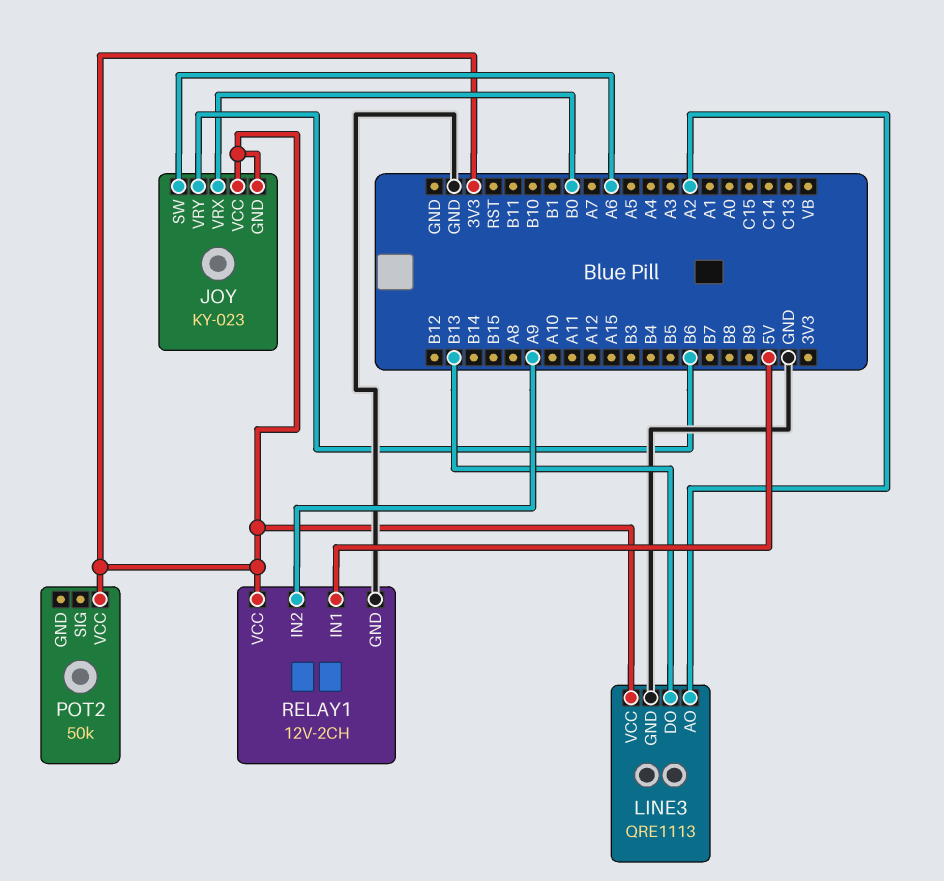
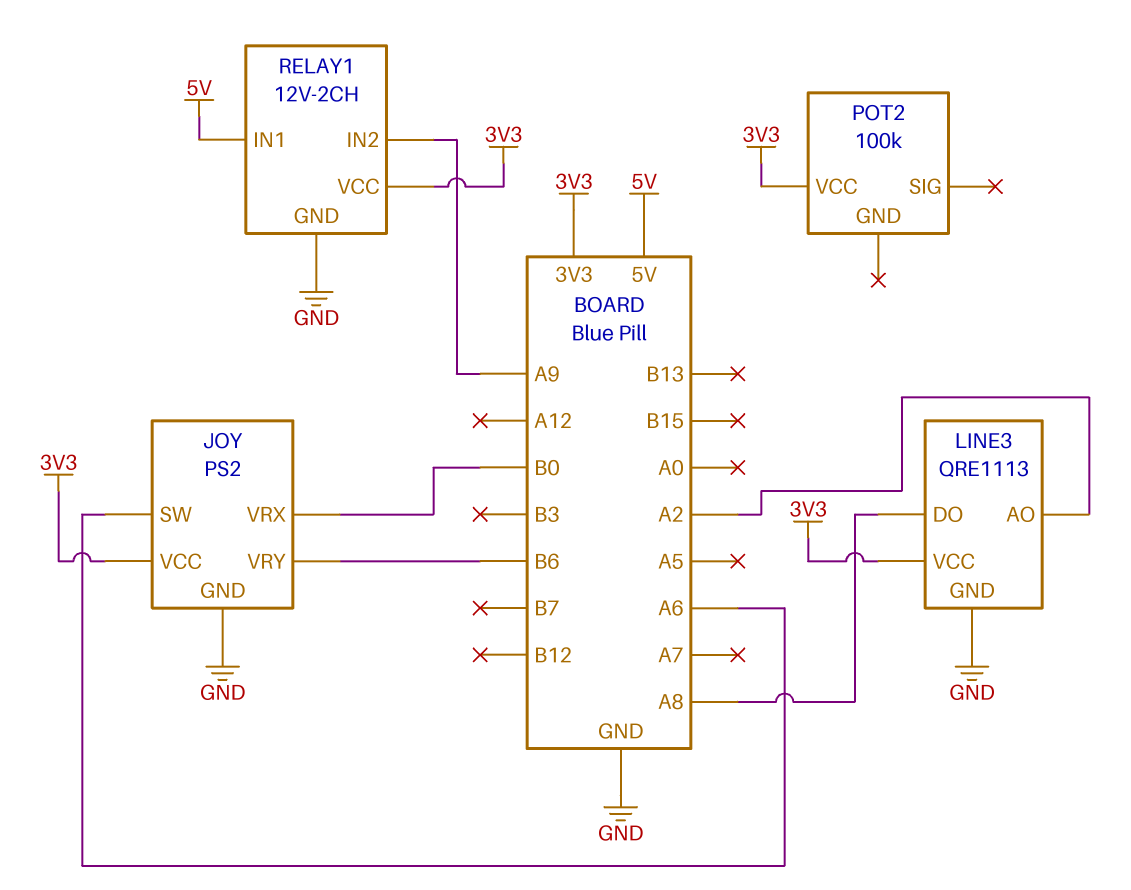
JOY: KY-023 -> PS2
JOY pin GND: 3V3 -> GND
LINE3 pin DO: B13 -> A8
POT2: 50k -> 100k

